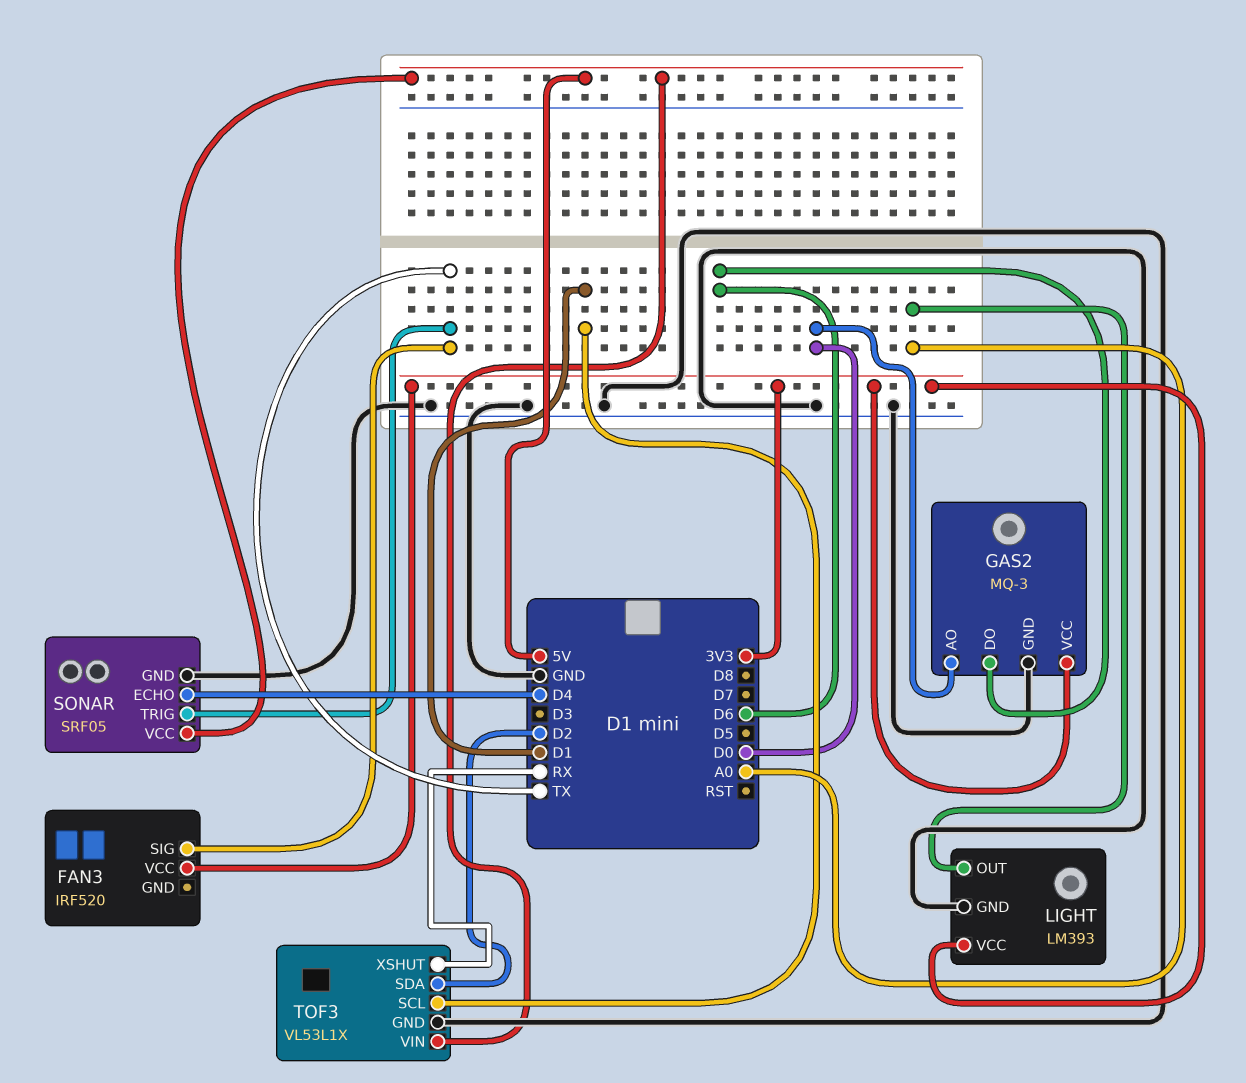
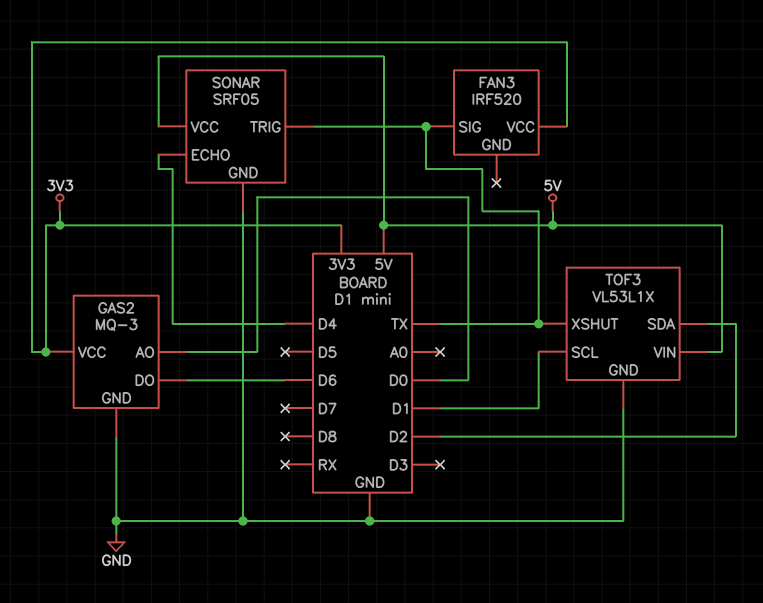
LIGHT: LM393 -> none
LIGHT pin GND: GND -> none
LIGHT pin OUT: A0 -> none
LIGHT pin VCC: 3V3 -> none
TOF3 pin XSHUT: RX -> TX

